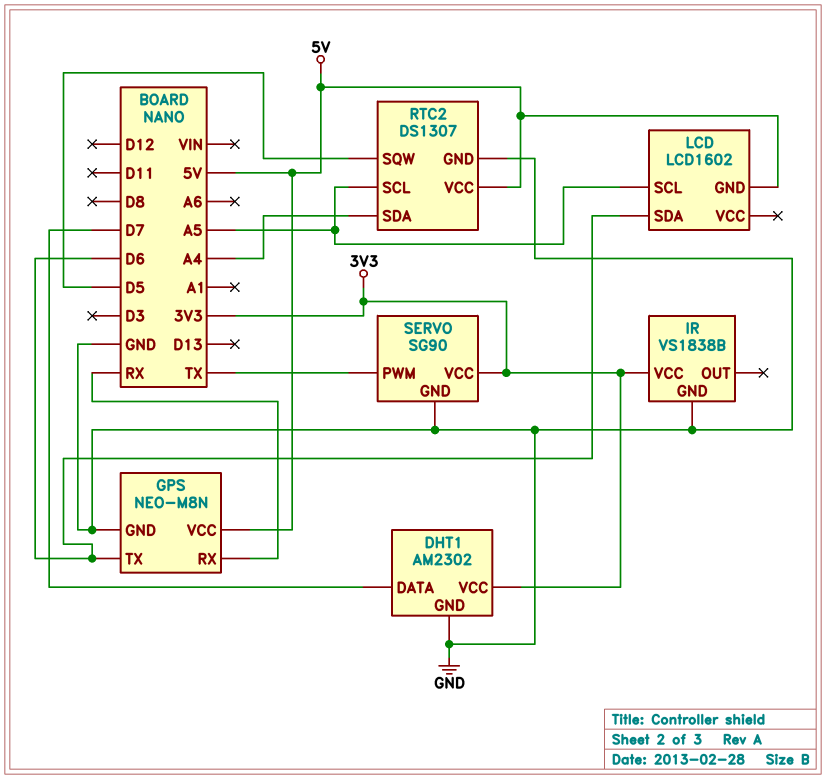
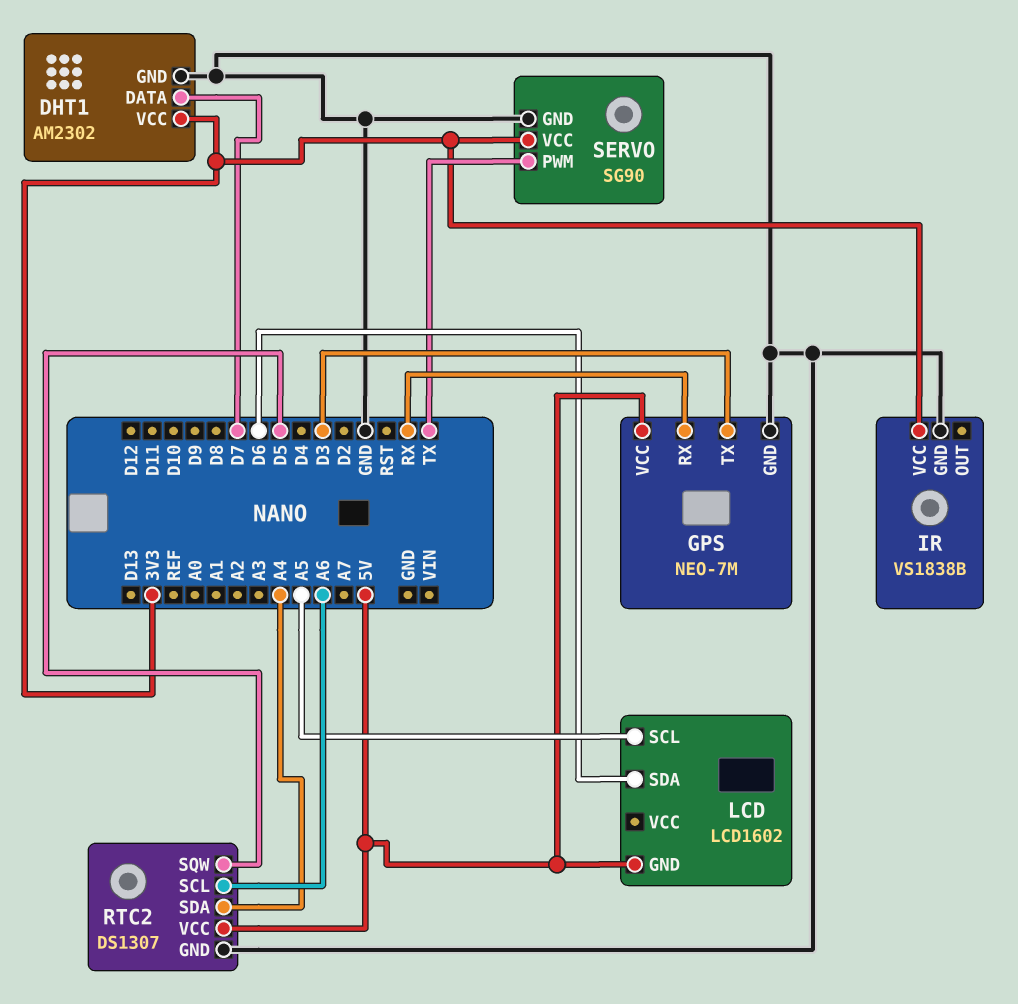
GPS: NEO-M8N -> NEO-7M
GPS pin TX: D6 -> D3
RTC2 pin SCL: A5 -> A6

